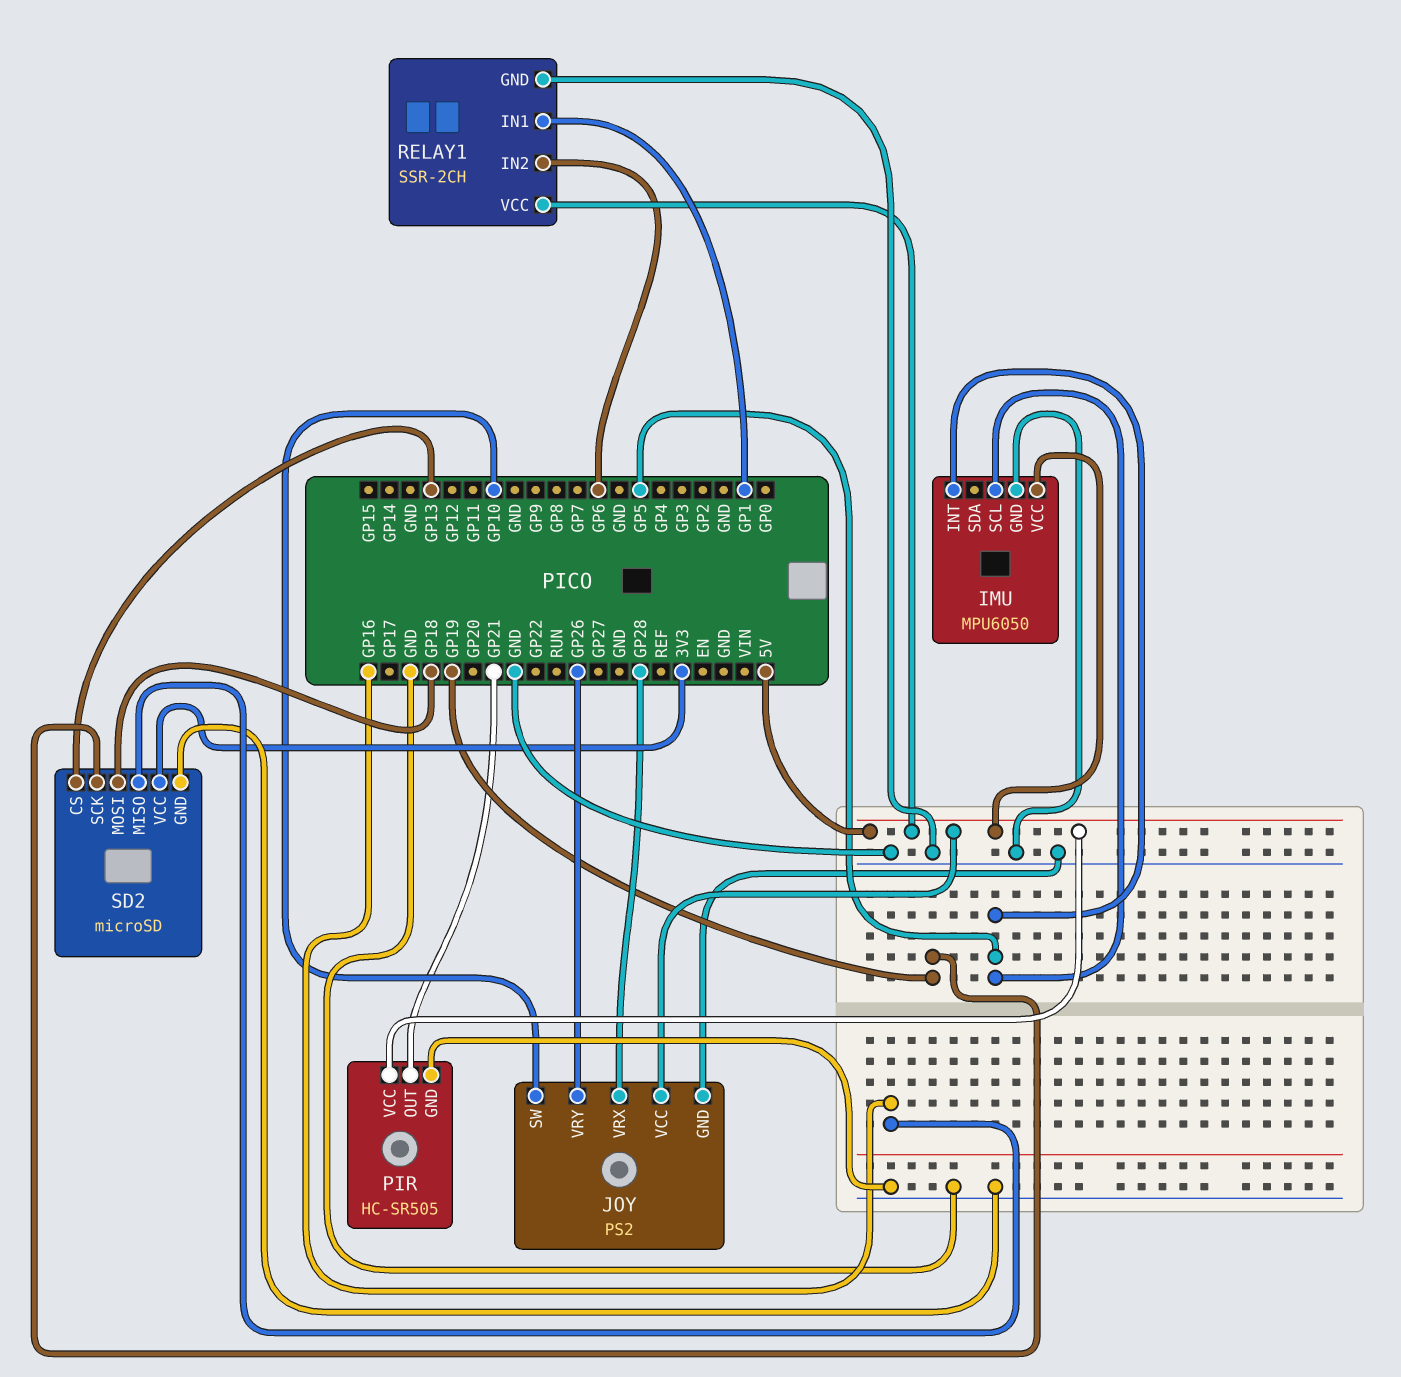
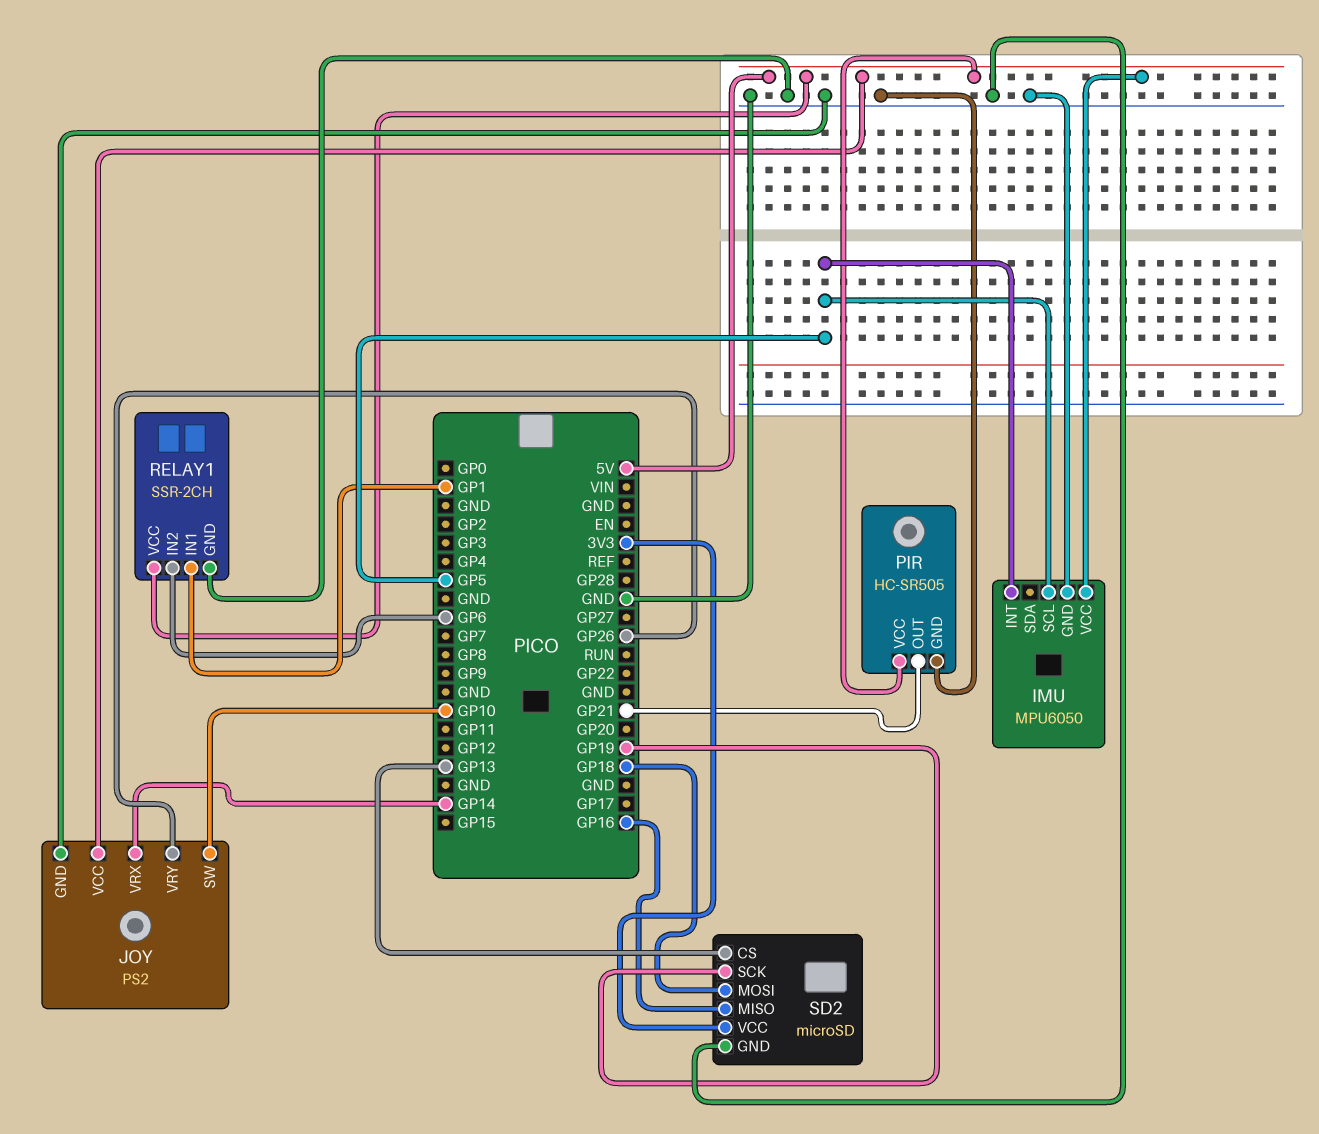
JOY pin VRX: GP28 -> GP14

